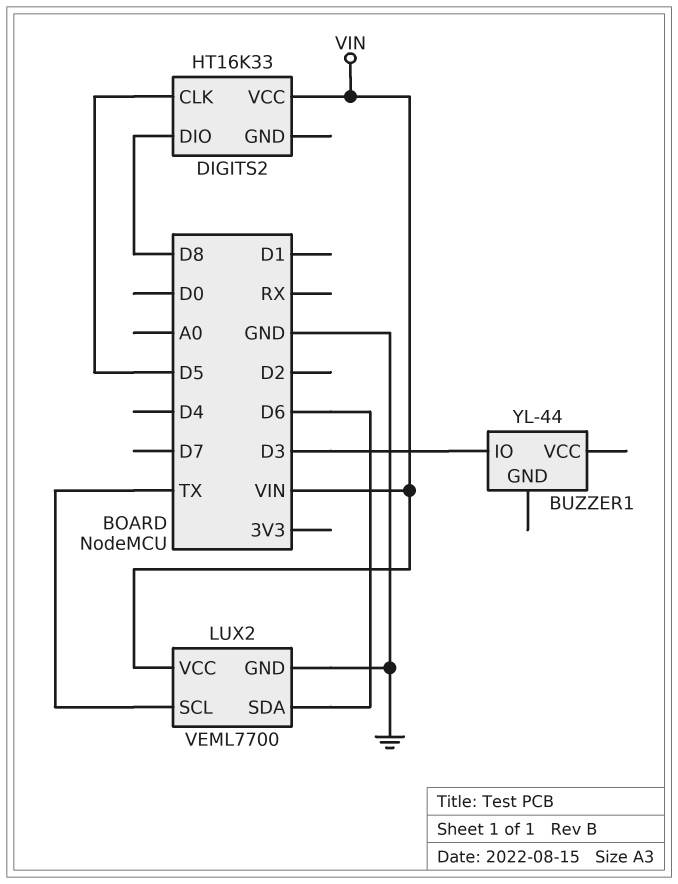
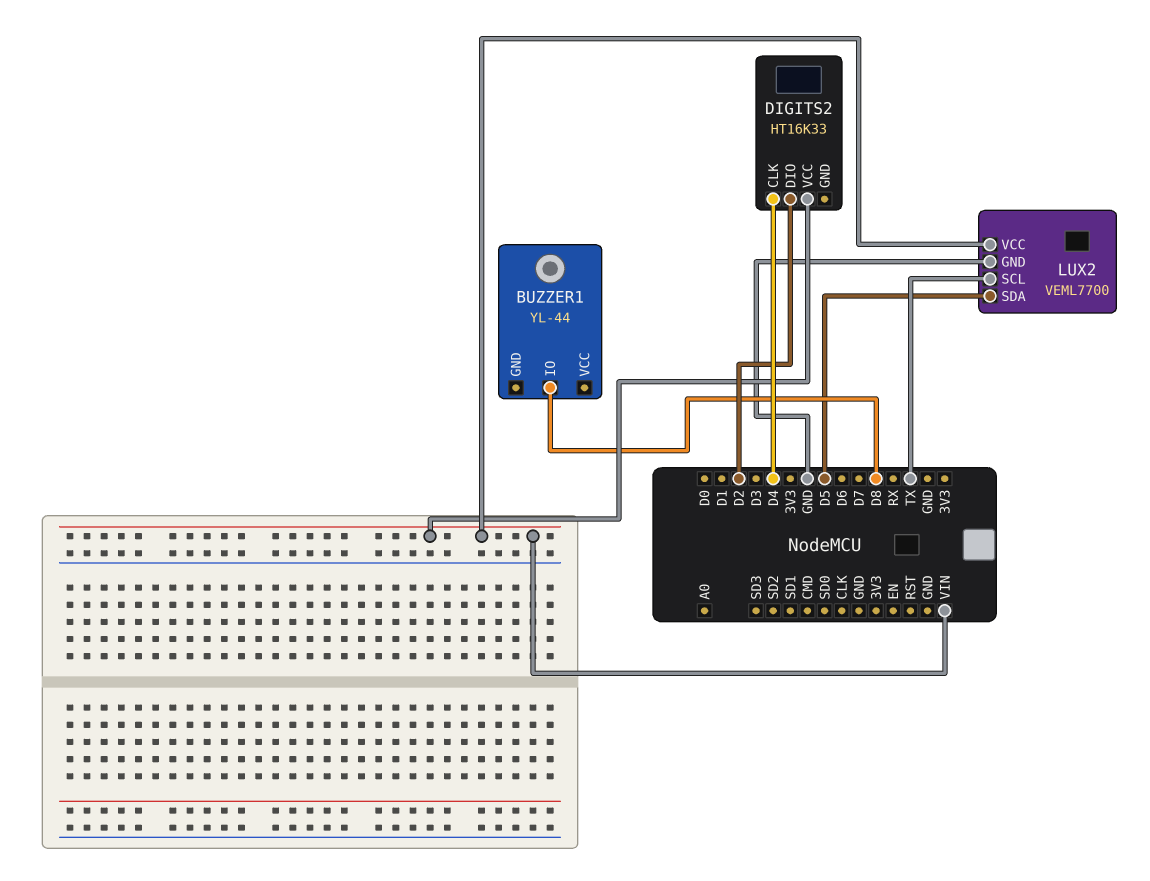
BUZZER1 pin IO: D3 -> D8
DIGITS2 pin CLK: D5 -> D4
DIGITS2 pin DIO: D8 -> D2
LUX2 pin SDA: D6 -> D5

